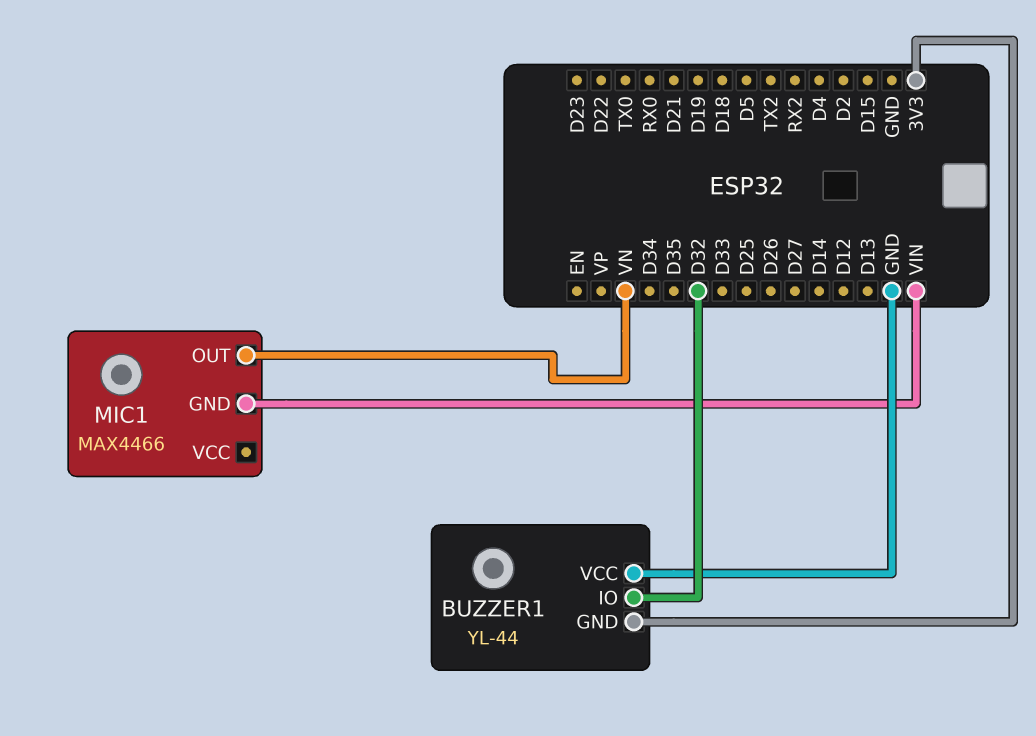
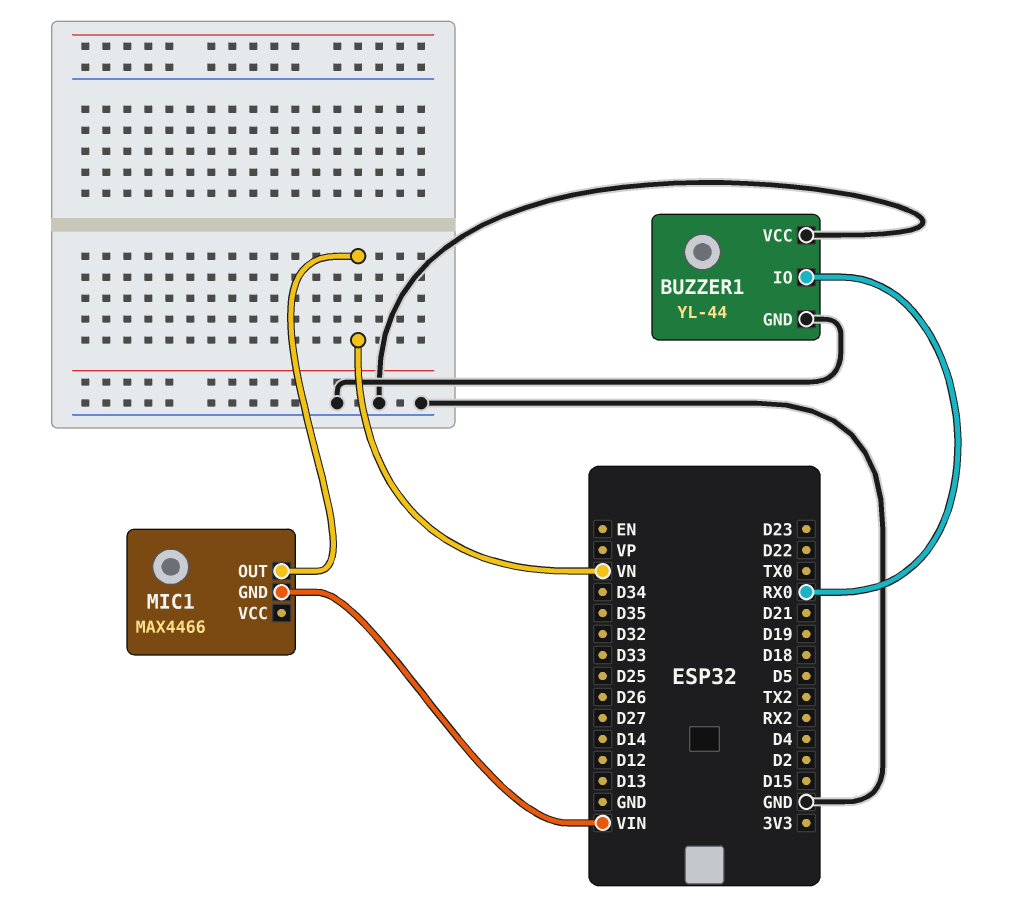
BUZZER1 pin GND: 3V3 -> GND
BUZZER1 pin IO: D32 -> RX0

